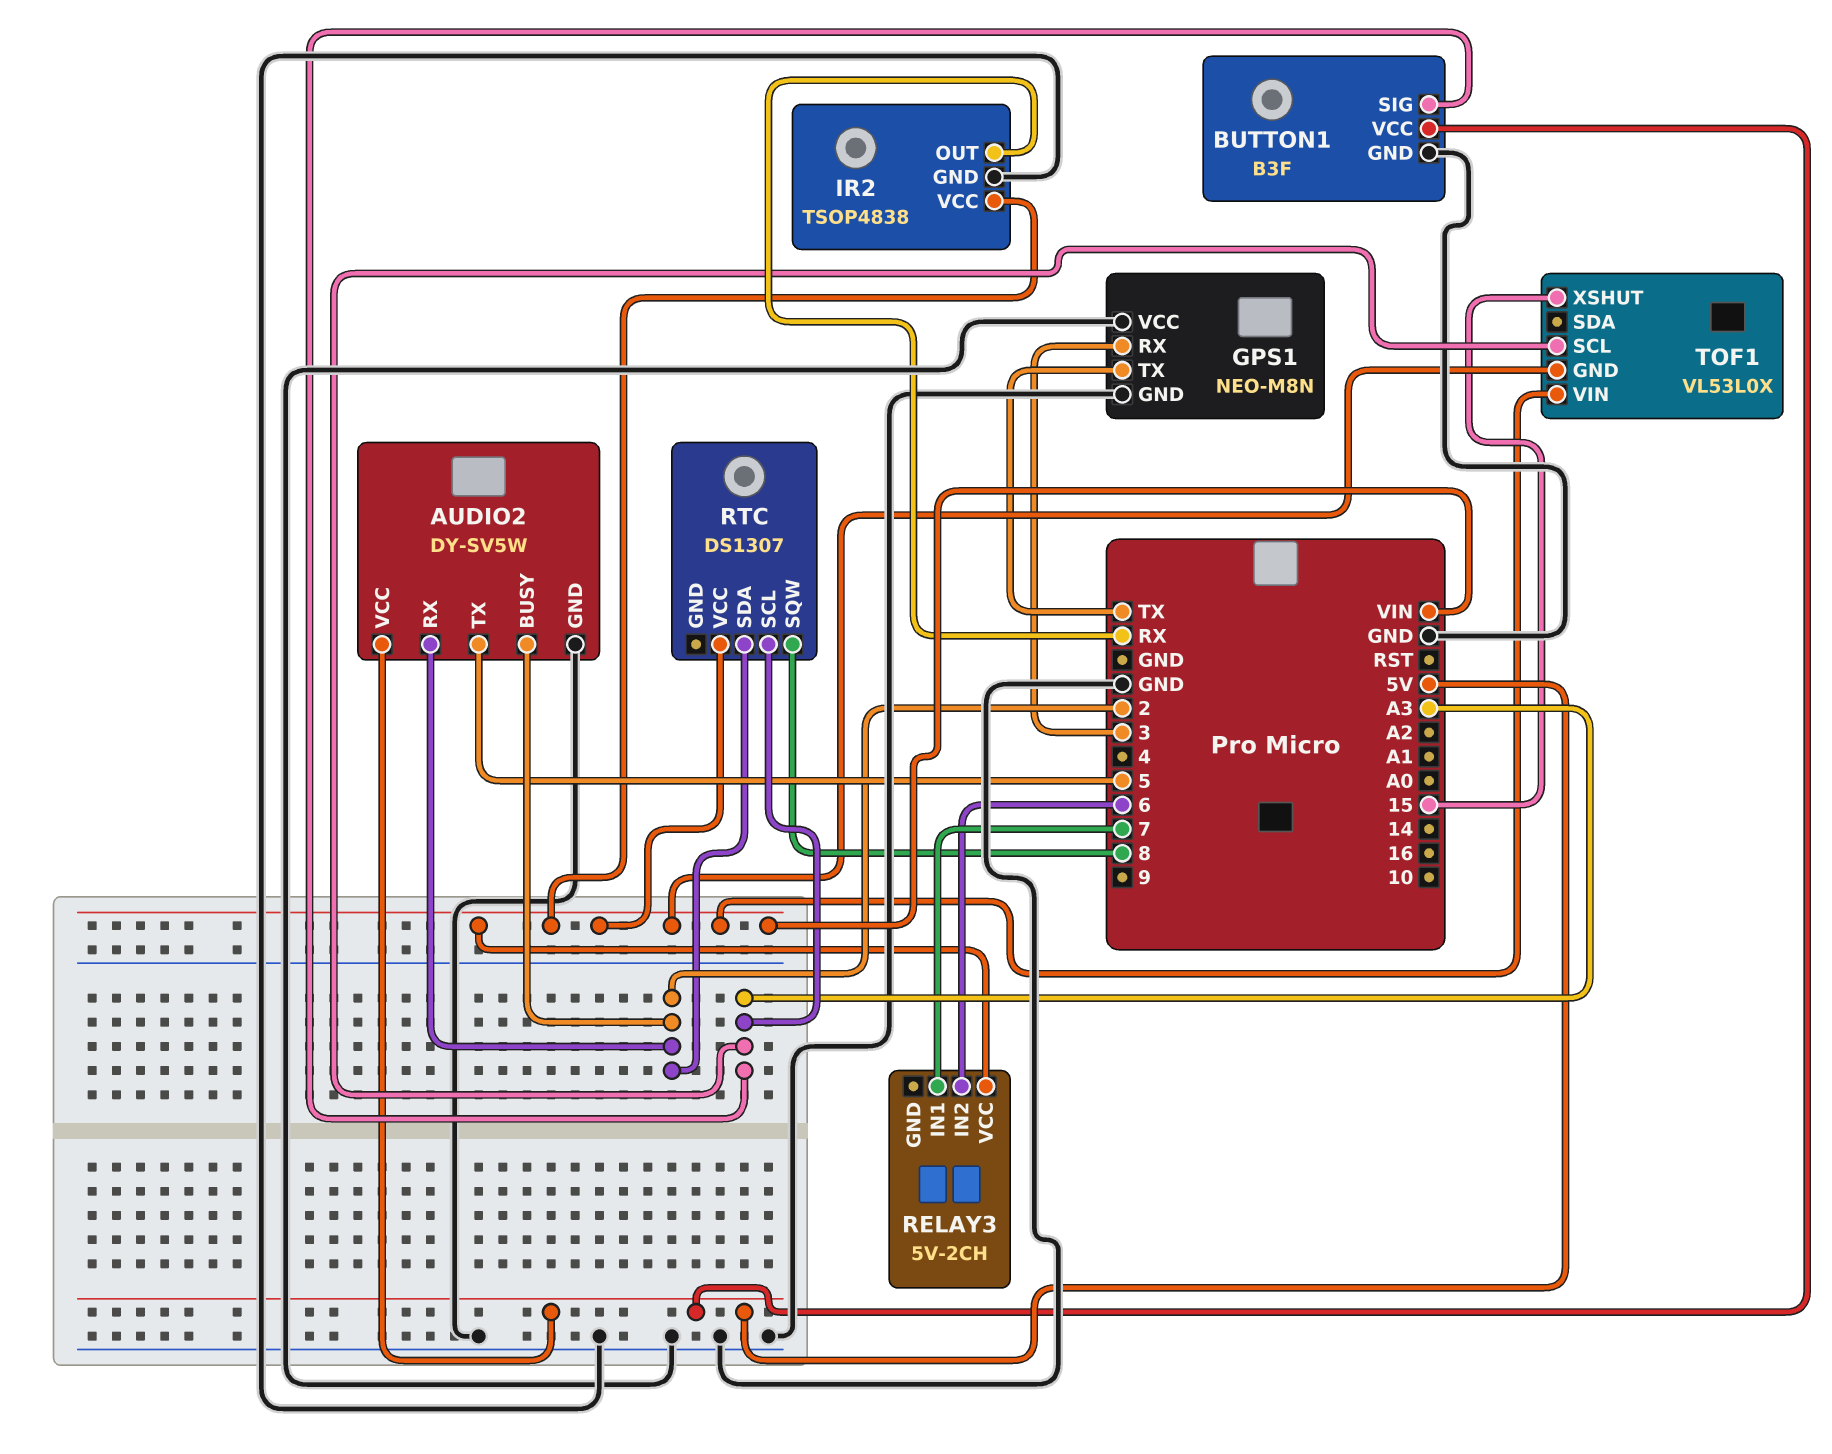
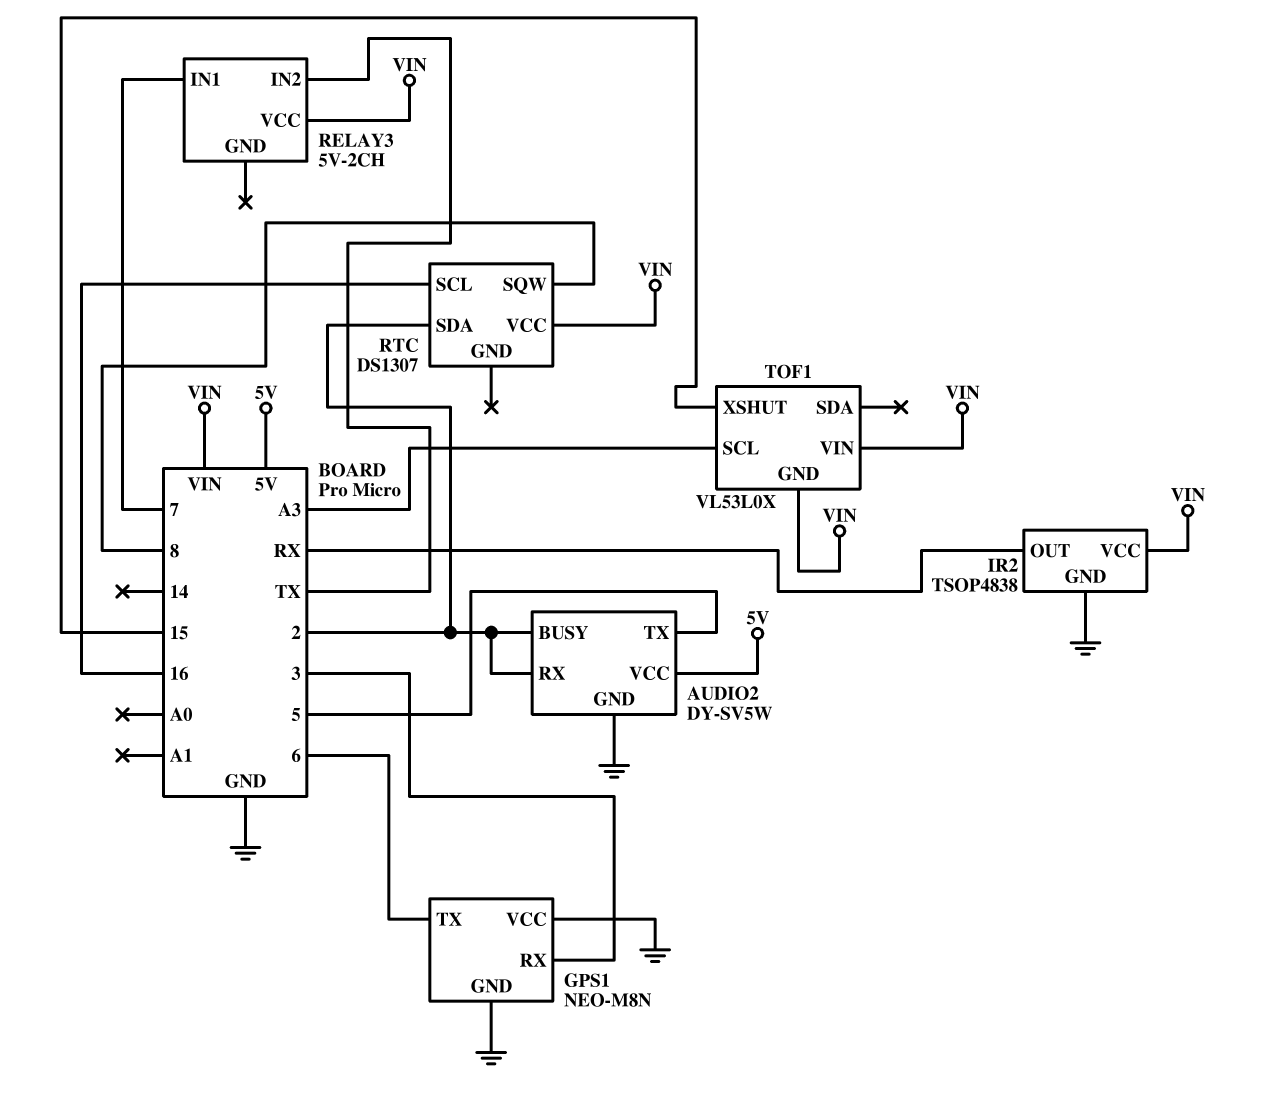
BUTTON1: B3F -> none
BUTTON1 pin GND: GND -> none
BUTTON1 pin SIG: A3 -> none
BUTTON1 pin VCC: 5V -> none
GPS1 pin TX: TX -> 6
RELAY3 pin IN2: 6 -> TX
RTC pin SCL: A3 -> 16

